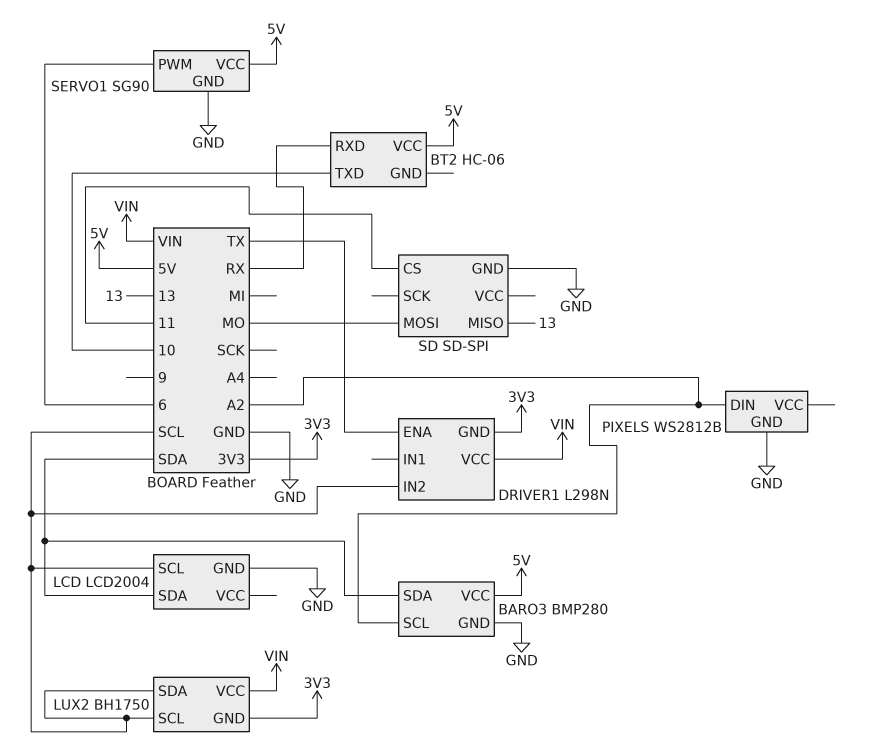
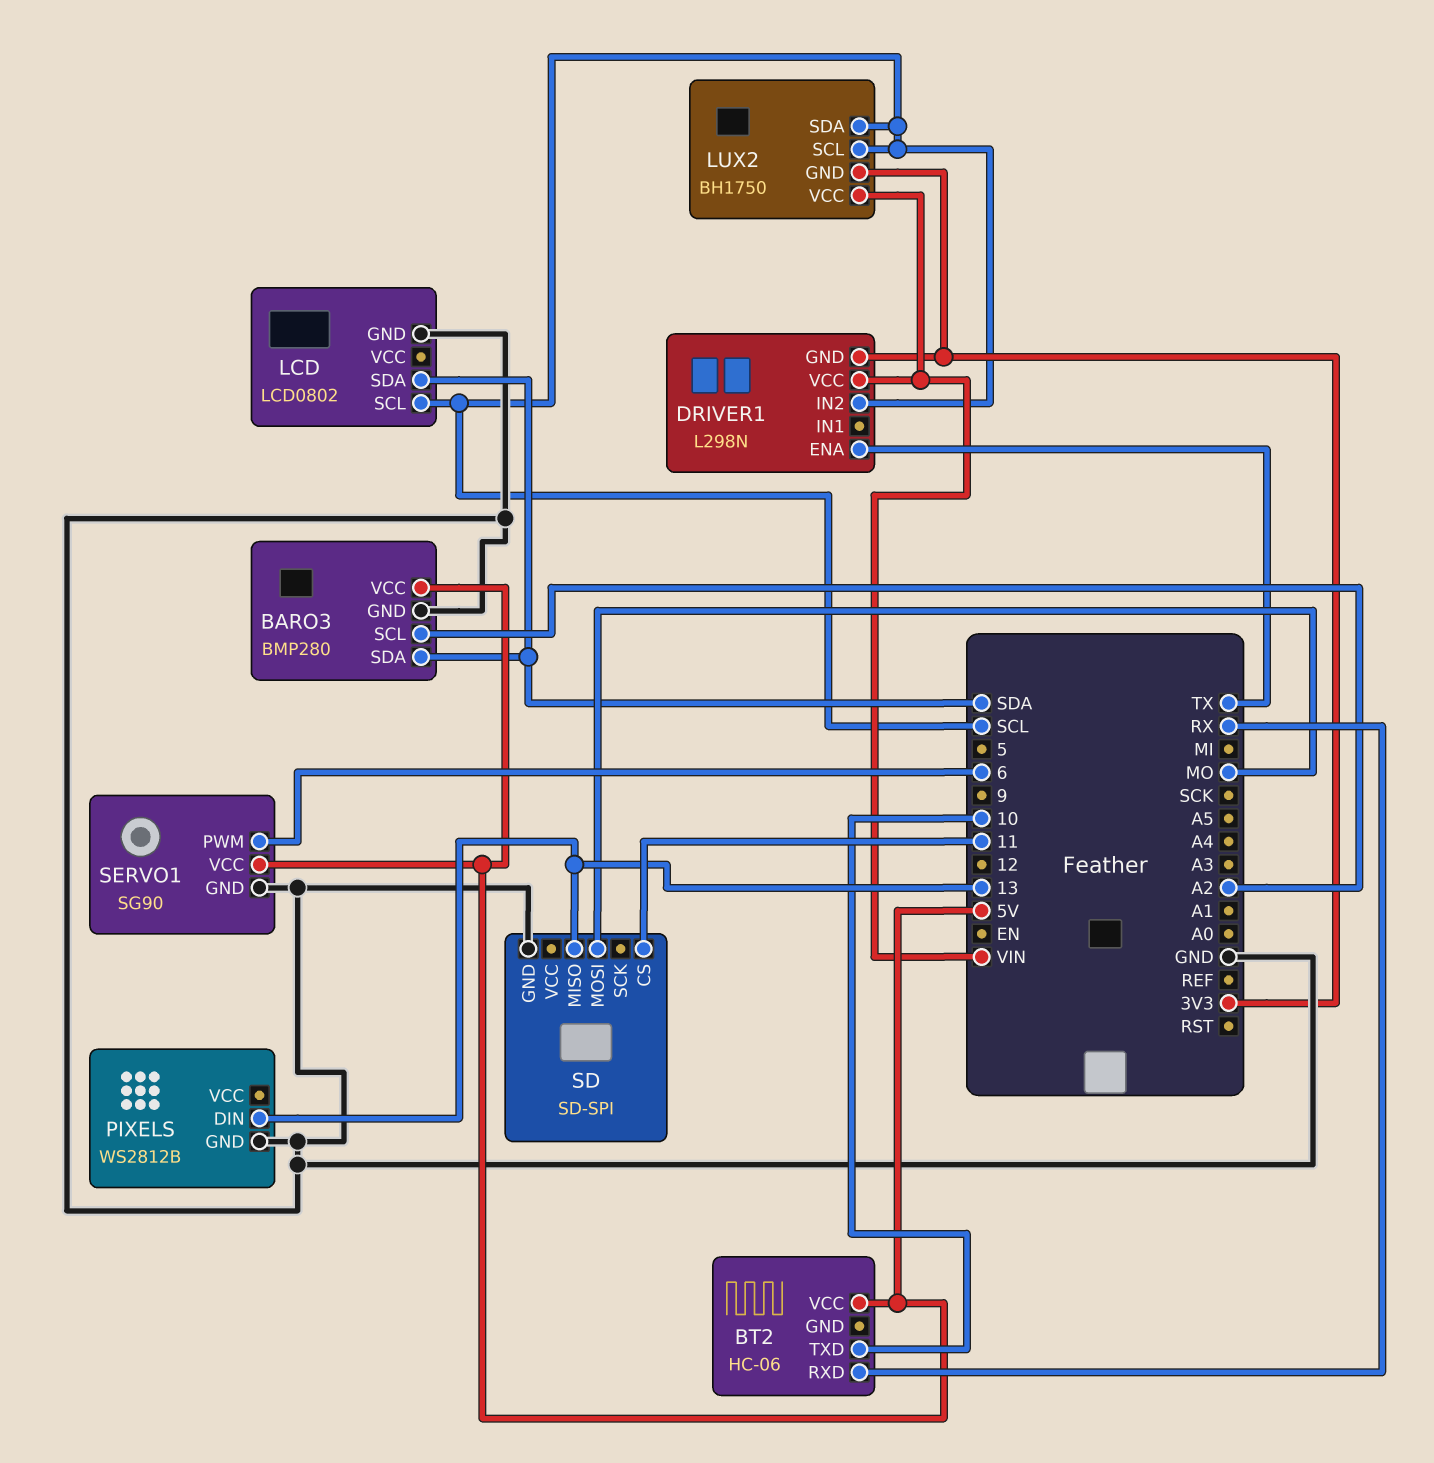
LCD: LCD2004 -> LCD0802
PIXELS pin DIN: A2 -> 13

